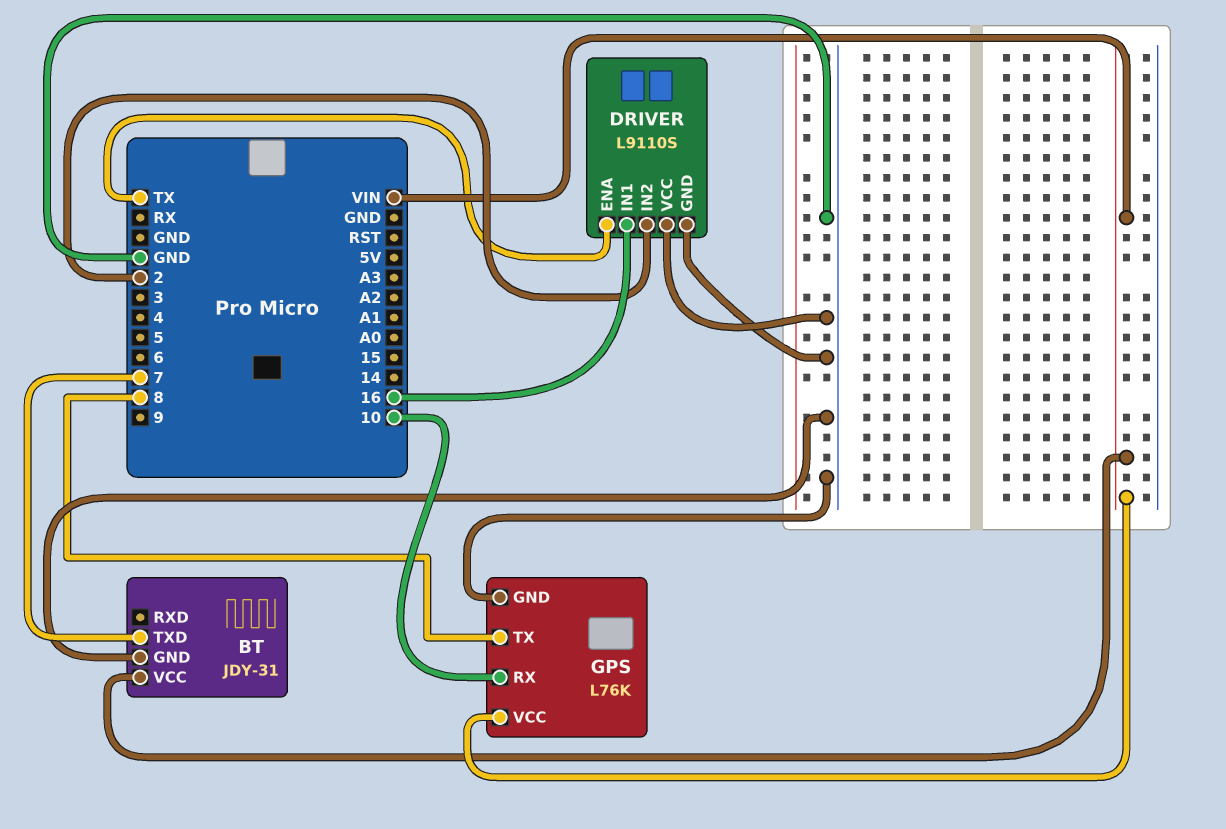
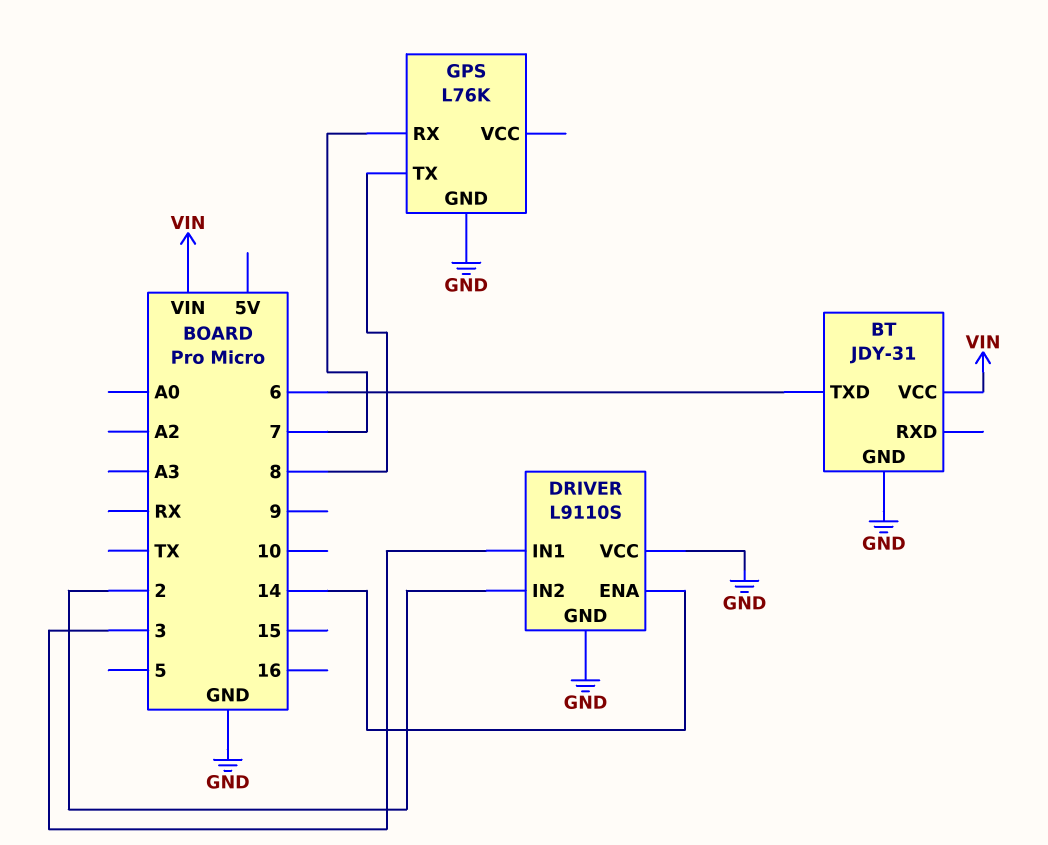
BT pin TXD: 7 -> 6
DRIVER pin ENA: TX -> 14
DRIVER pin IN1: 16 -> 3
GPS pin RX: 10 -> 7
GPS pin VCC: VIN -> none

